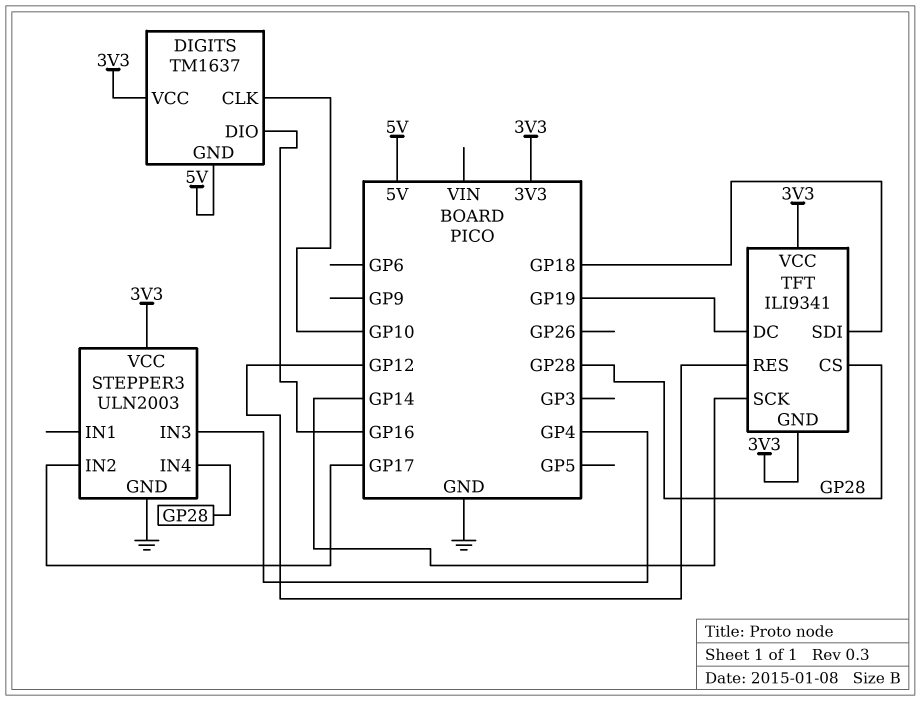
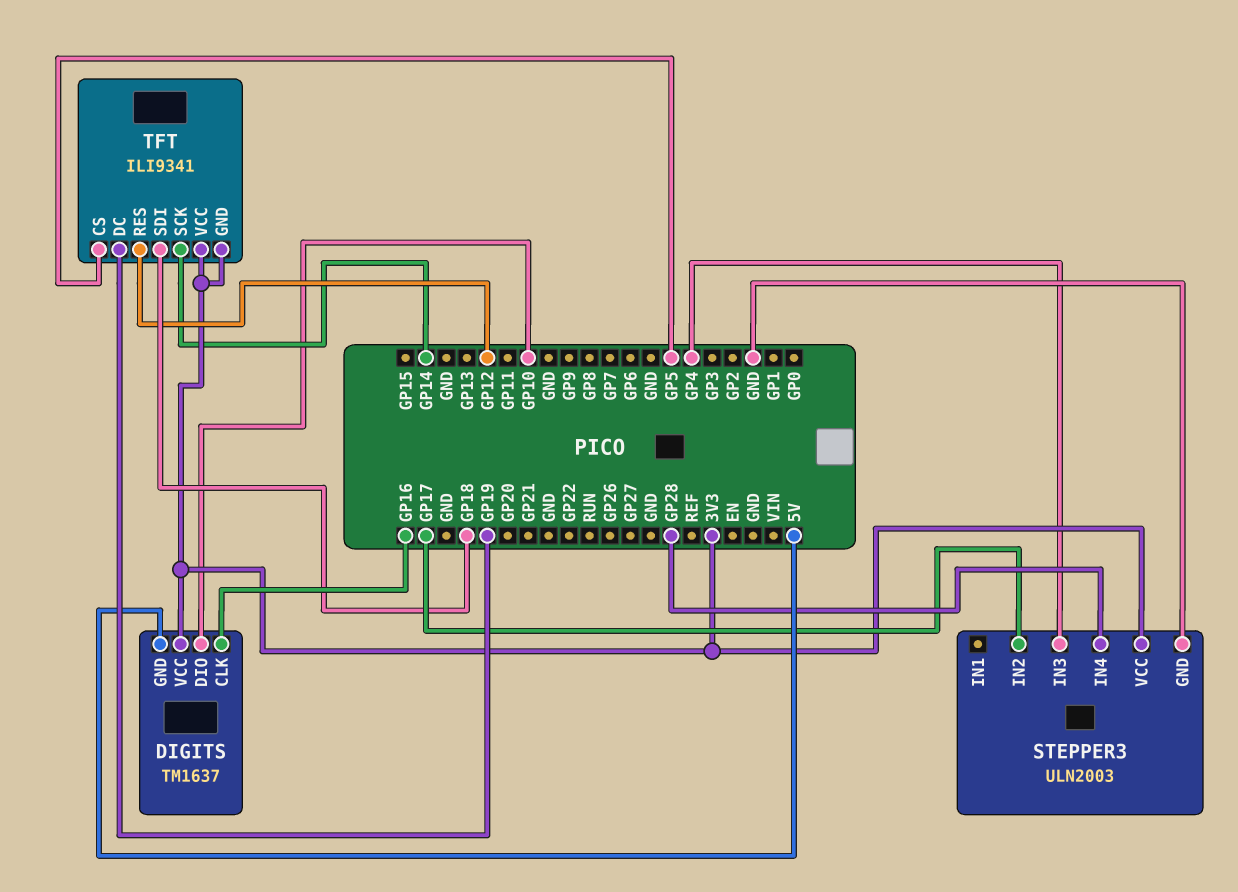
DIGITS pin CLK: GP10 -> GP16
DIGITS pin DIO: GP16 -> GP10
TFT pin CS: GP28 -> GP5

